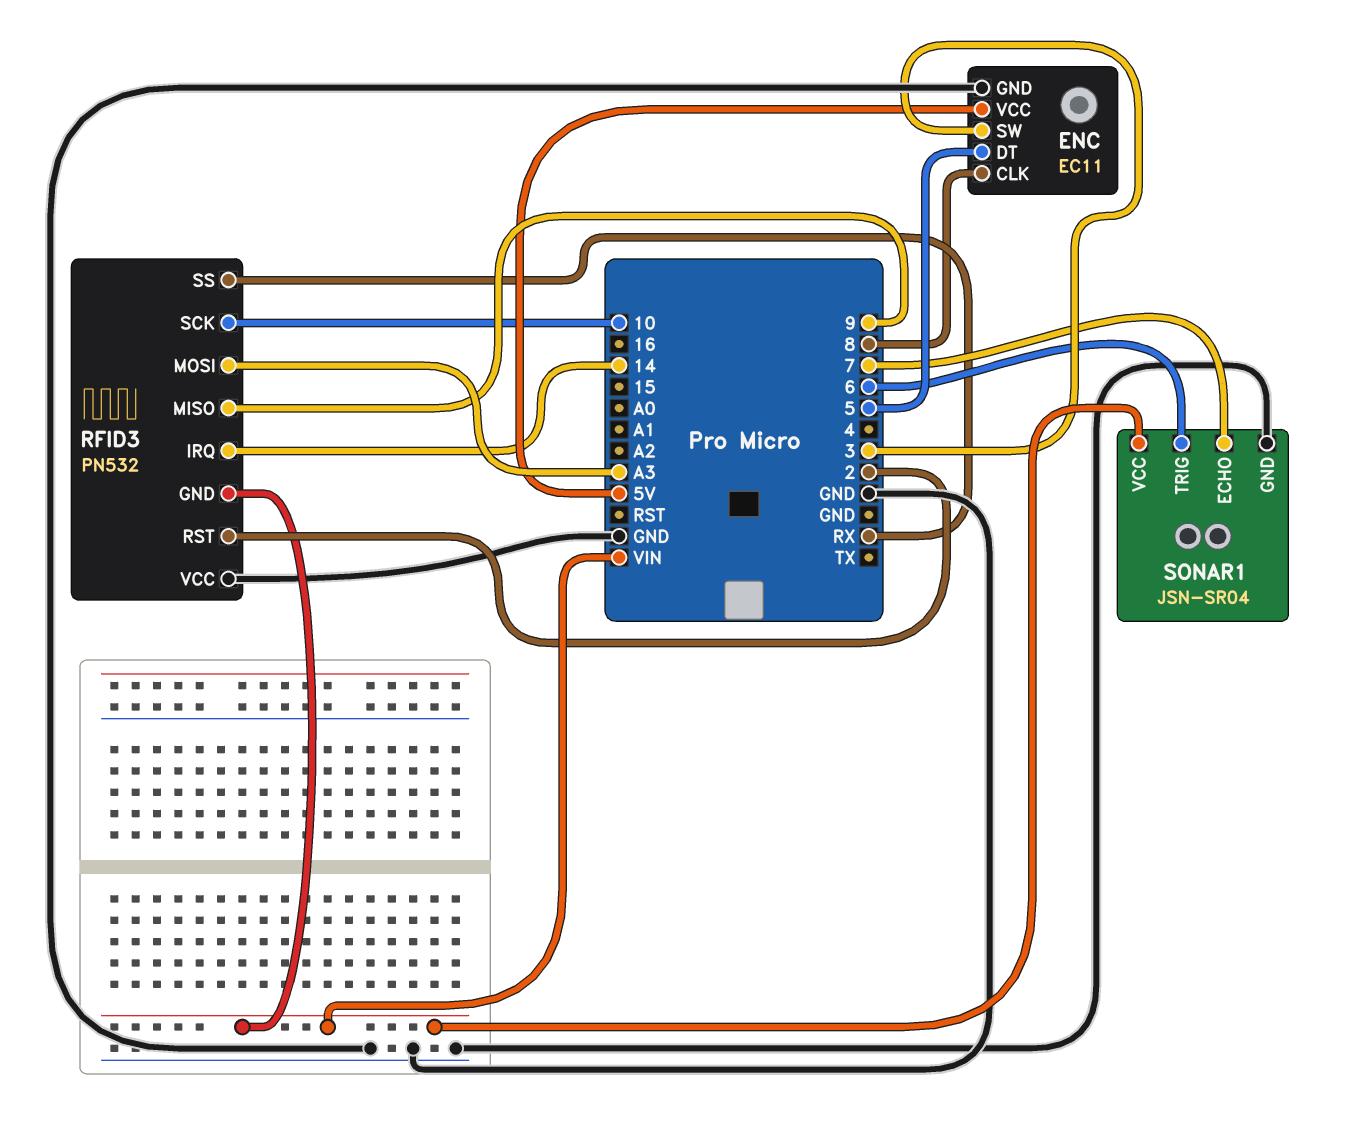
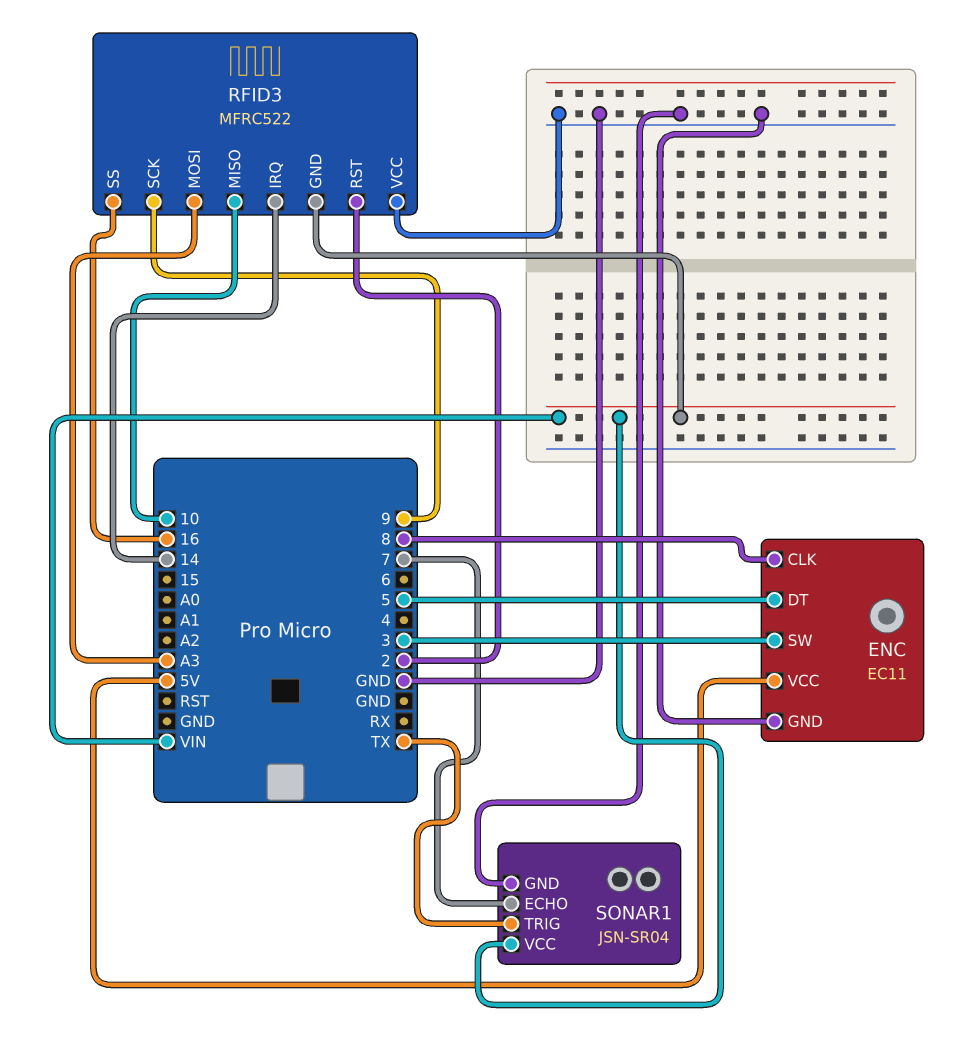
RFID3: PN532 -> MFRC522
RFID3 pin MISO: 9 -> 10
RFID3 pin SCK: 10 -> 9
RFID3 pin SS: RX -> 16
SONAR1 pin TRIG: 6 -> TX

